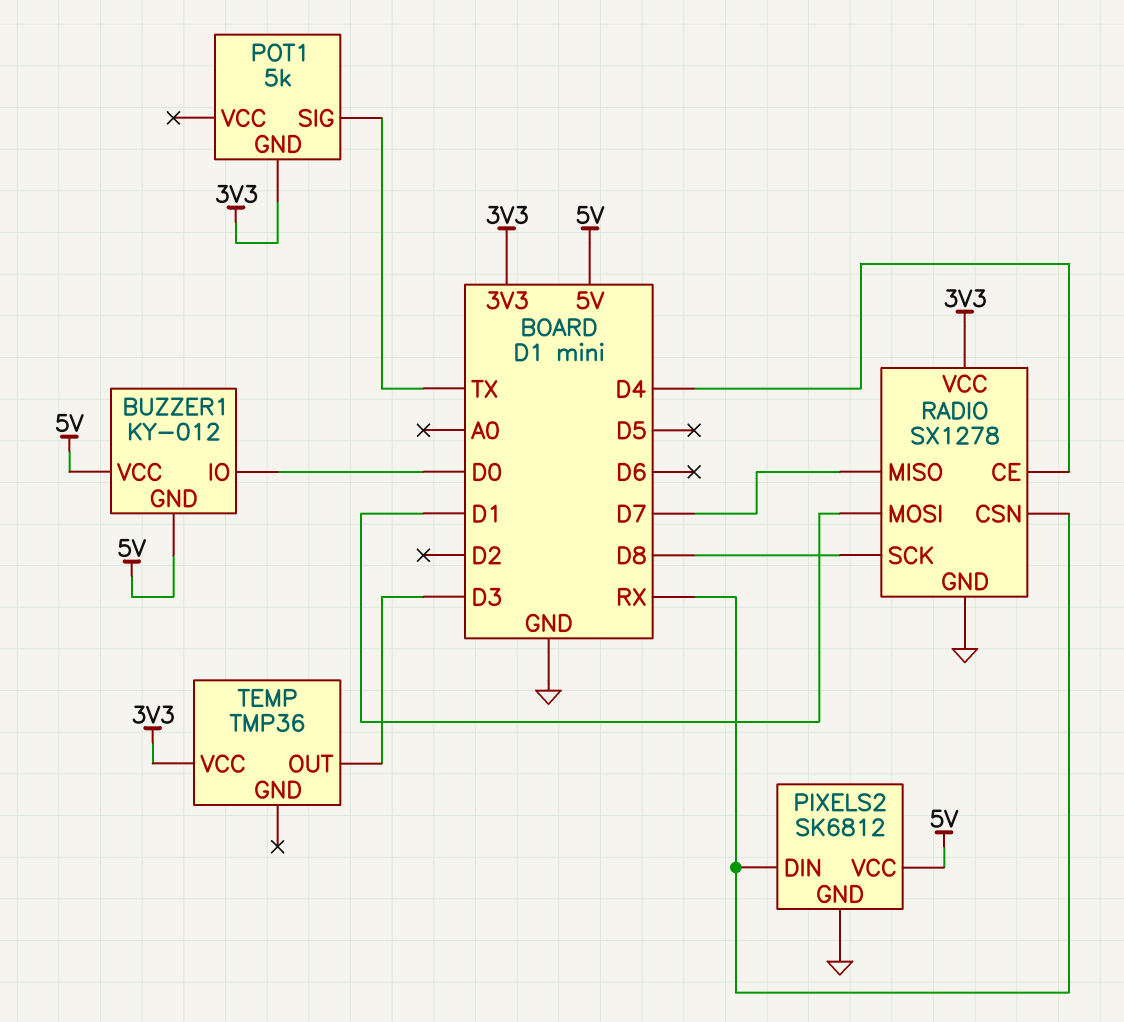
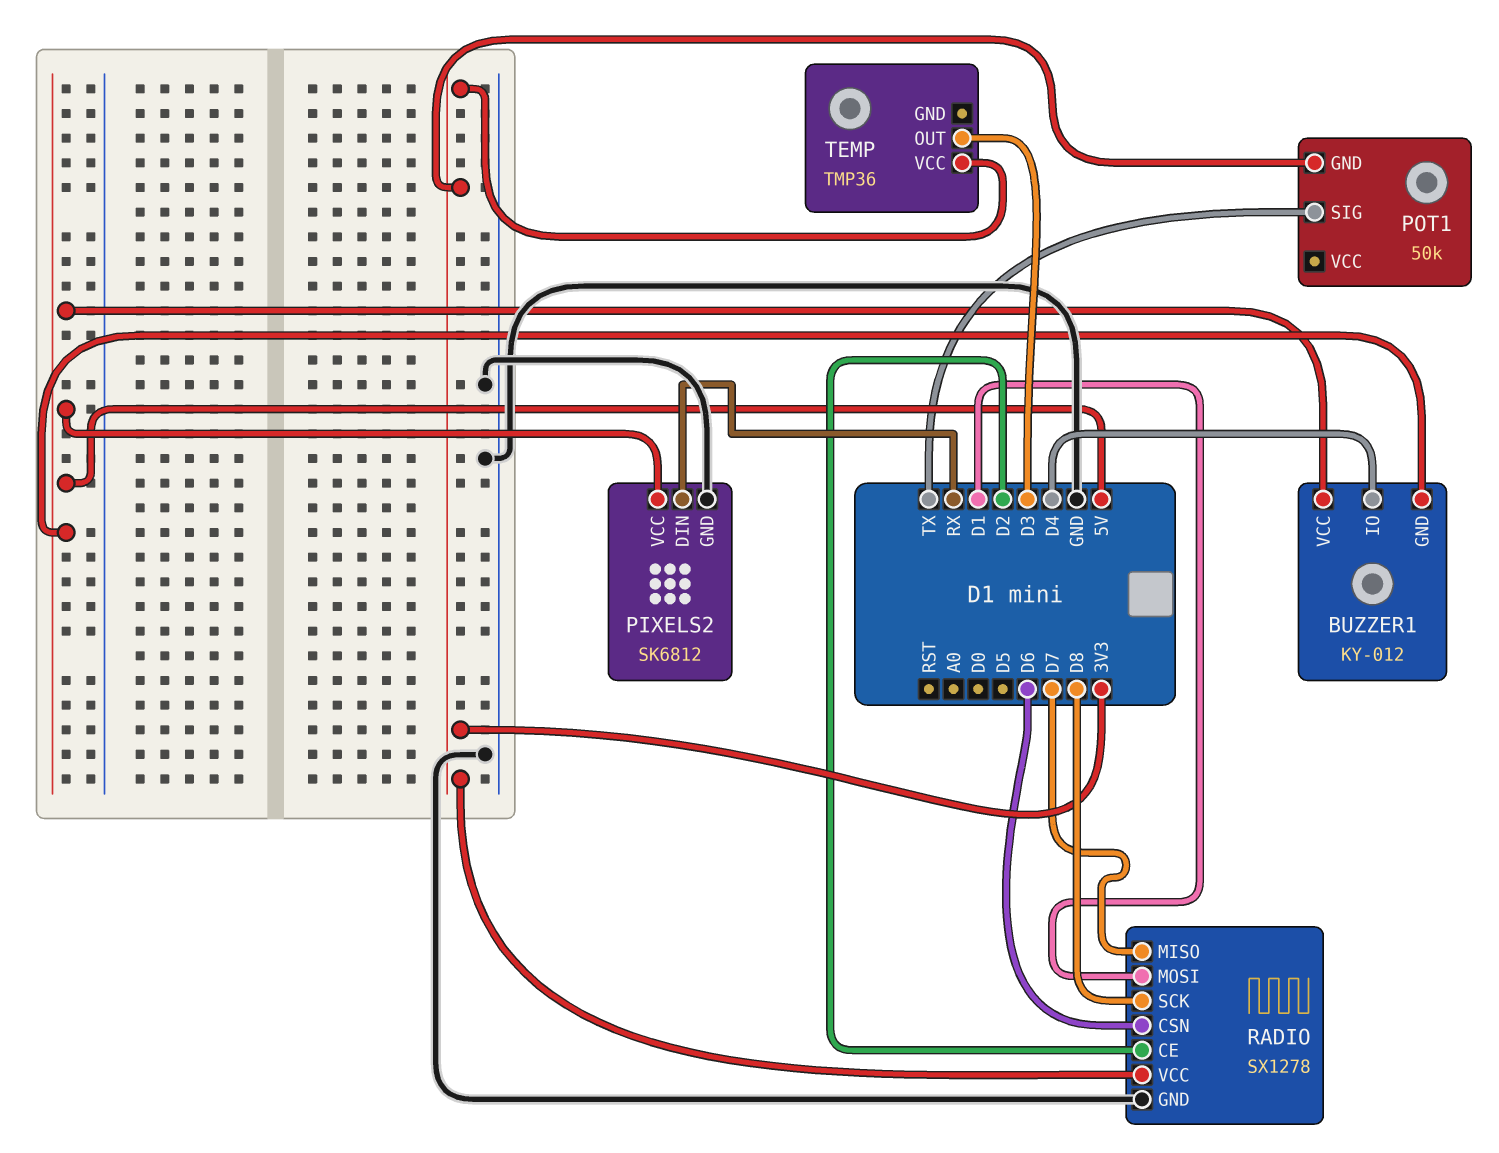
BUZZER1 pin IO: D0 -> D4
POT1: 5k -> 50k
RADIO pin CE: D4 -> D2
RADIO pin CSN: RX -> D6

